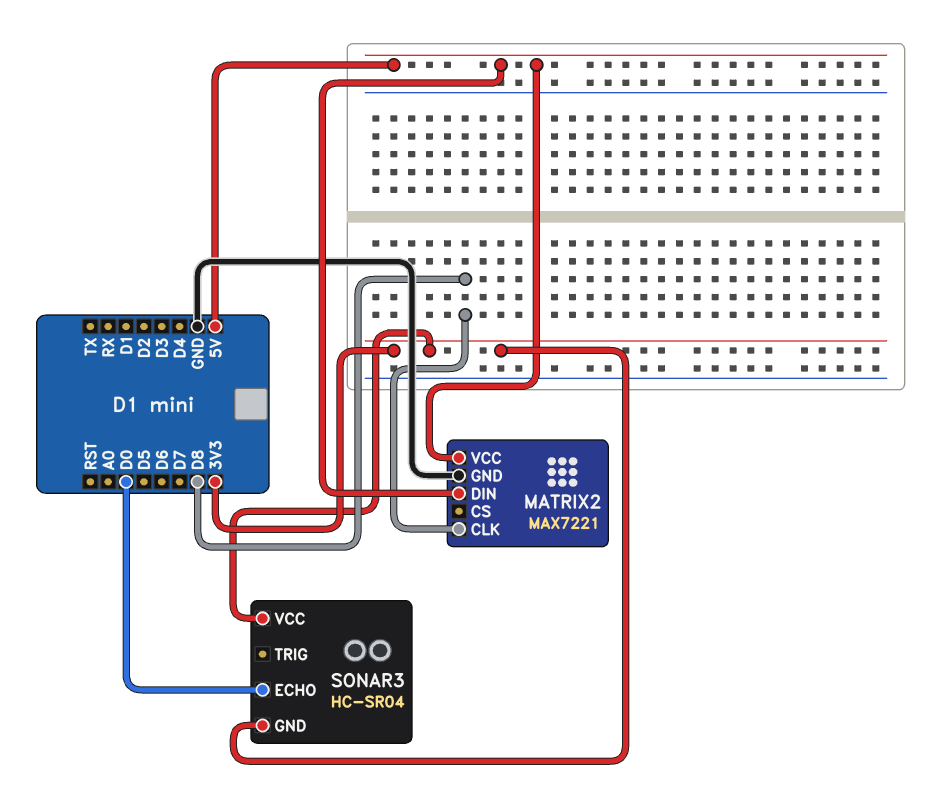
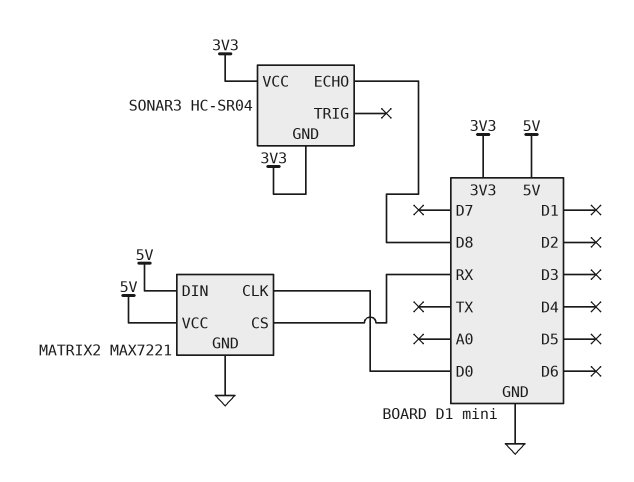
MATRIX2 pin CLK: D8 -> D0
MATRIX2 pin CS: none -> RX
SONAR3 pin ECHO: D0 -> D8

